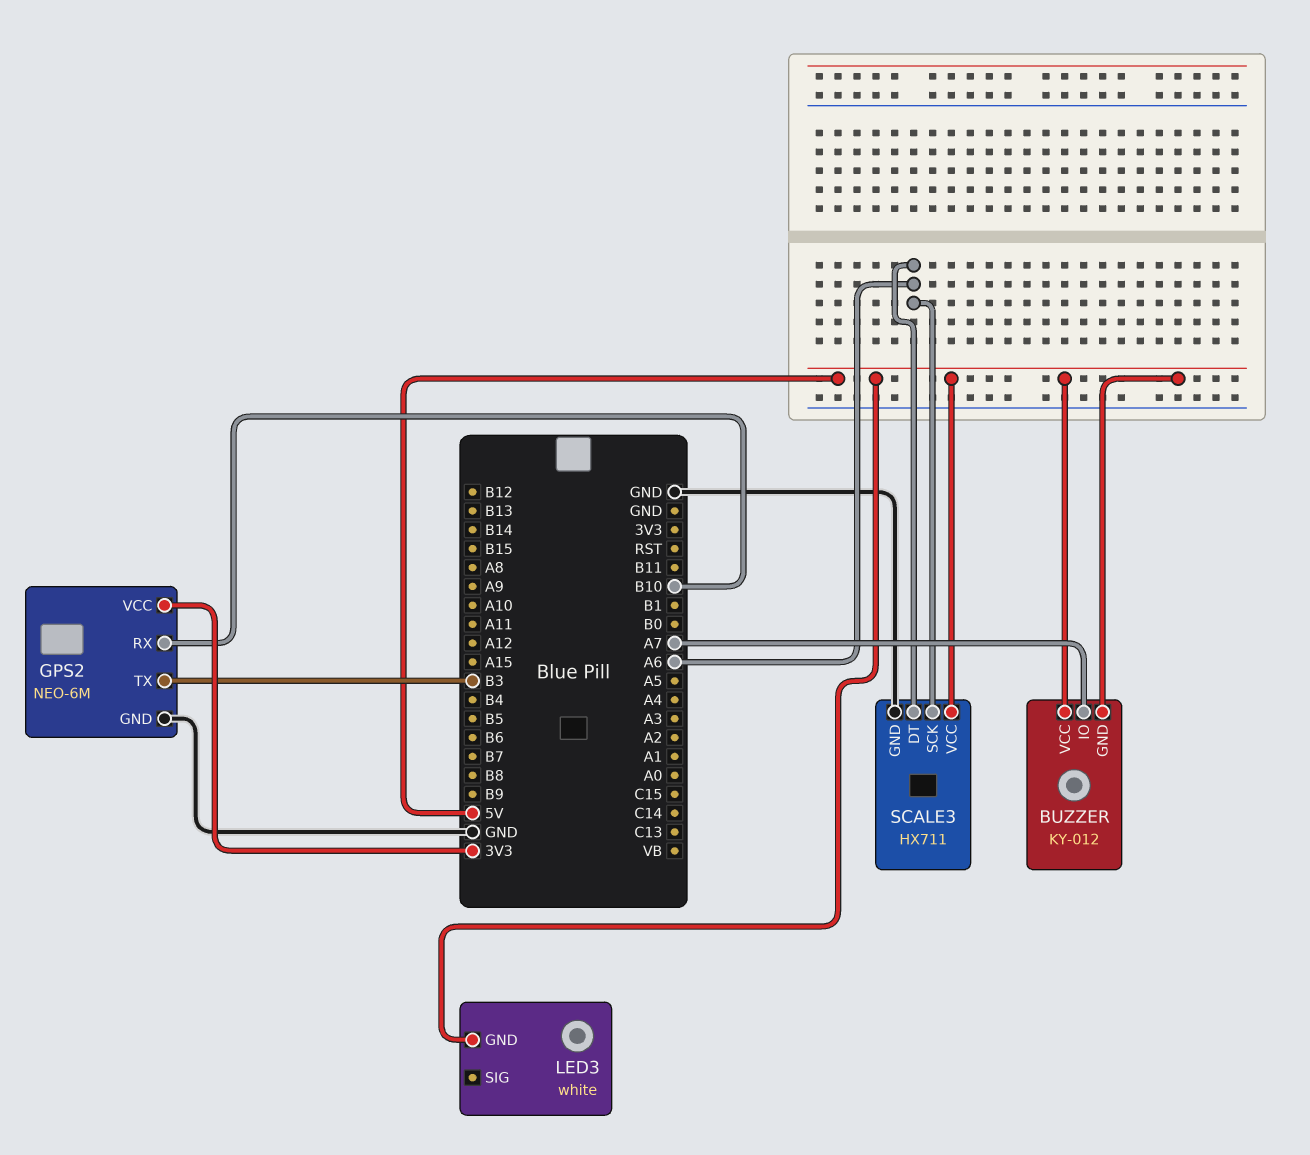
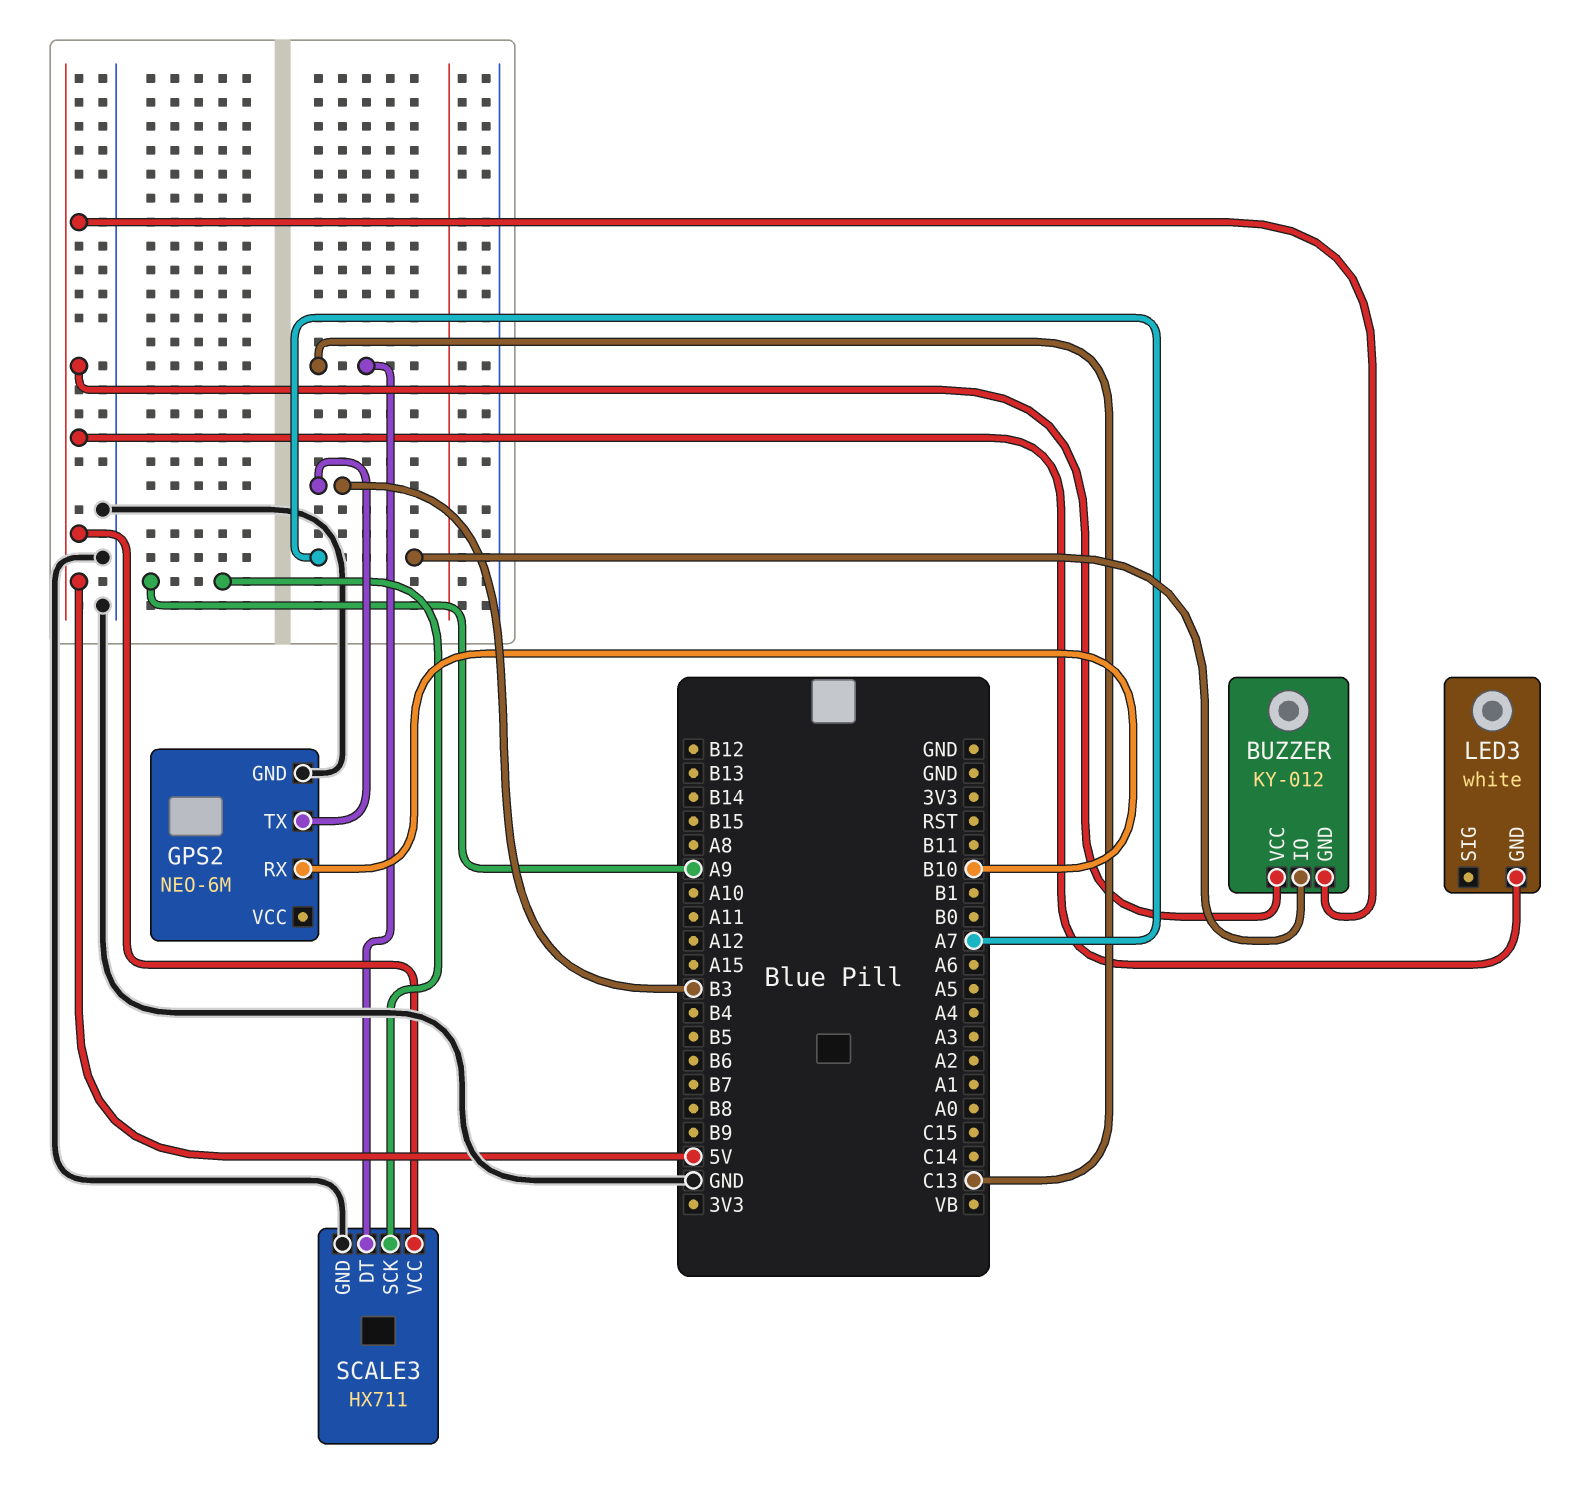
GPS2 pin VCC: 3V3 -> none
SCALE3 pin DT: A6 -> C13
SCALE3 pin SCK: A6 -> A9

